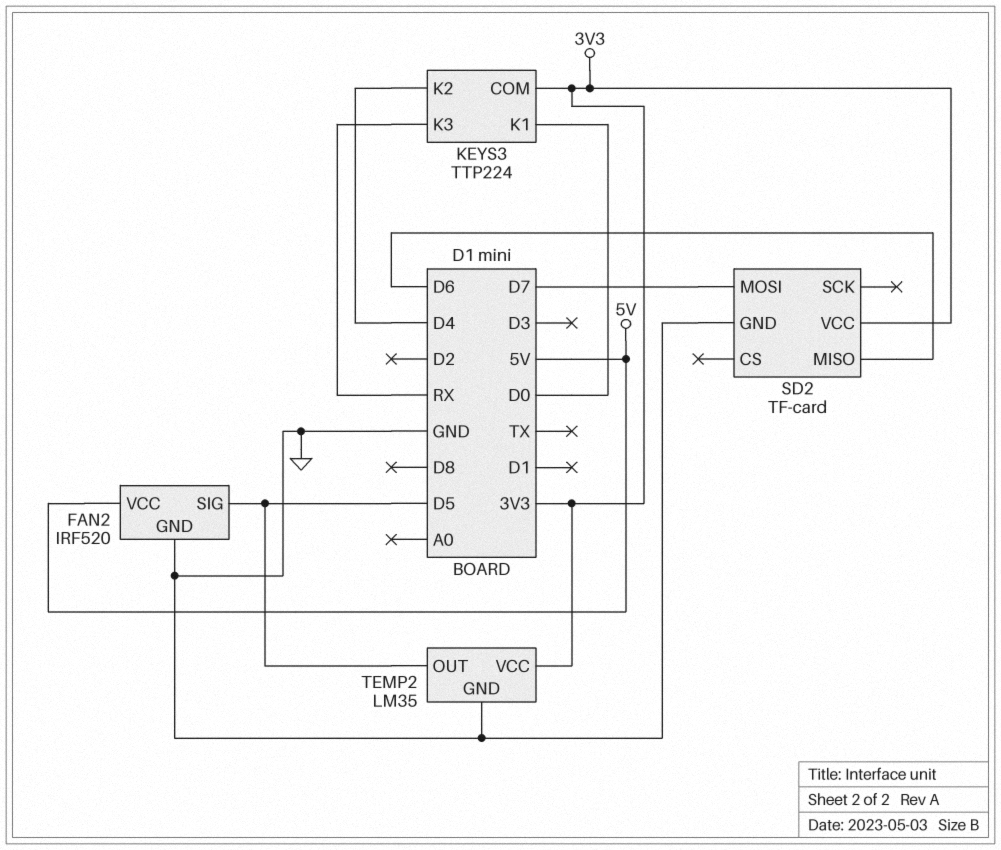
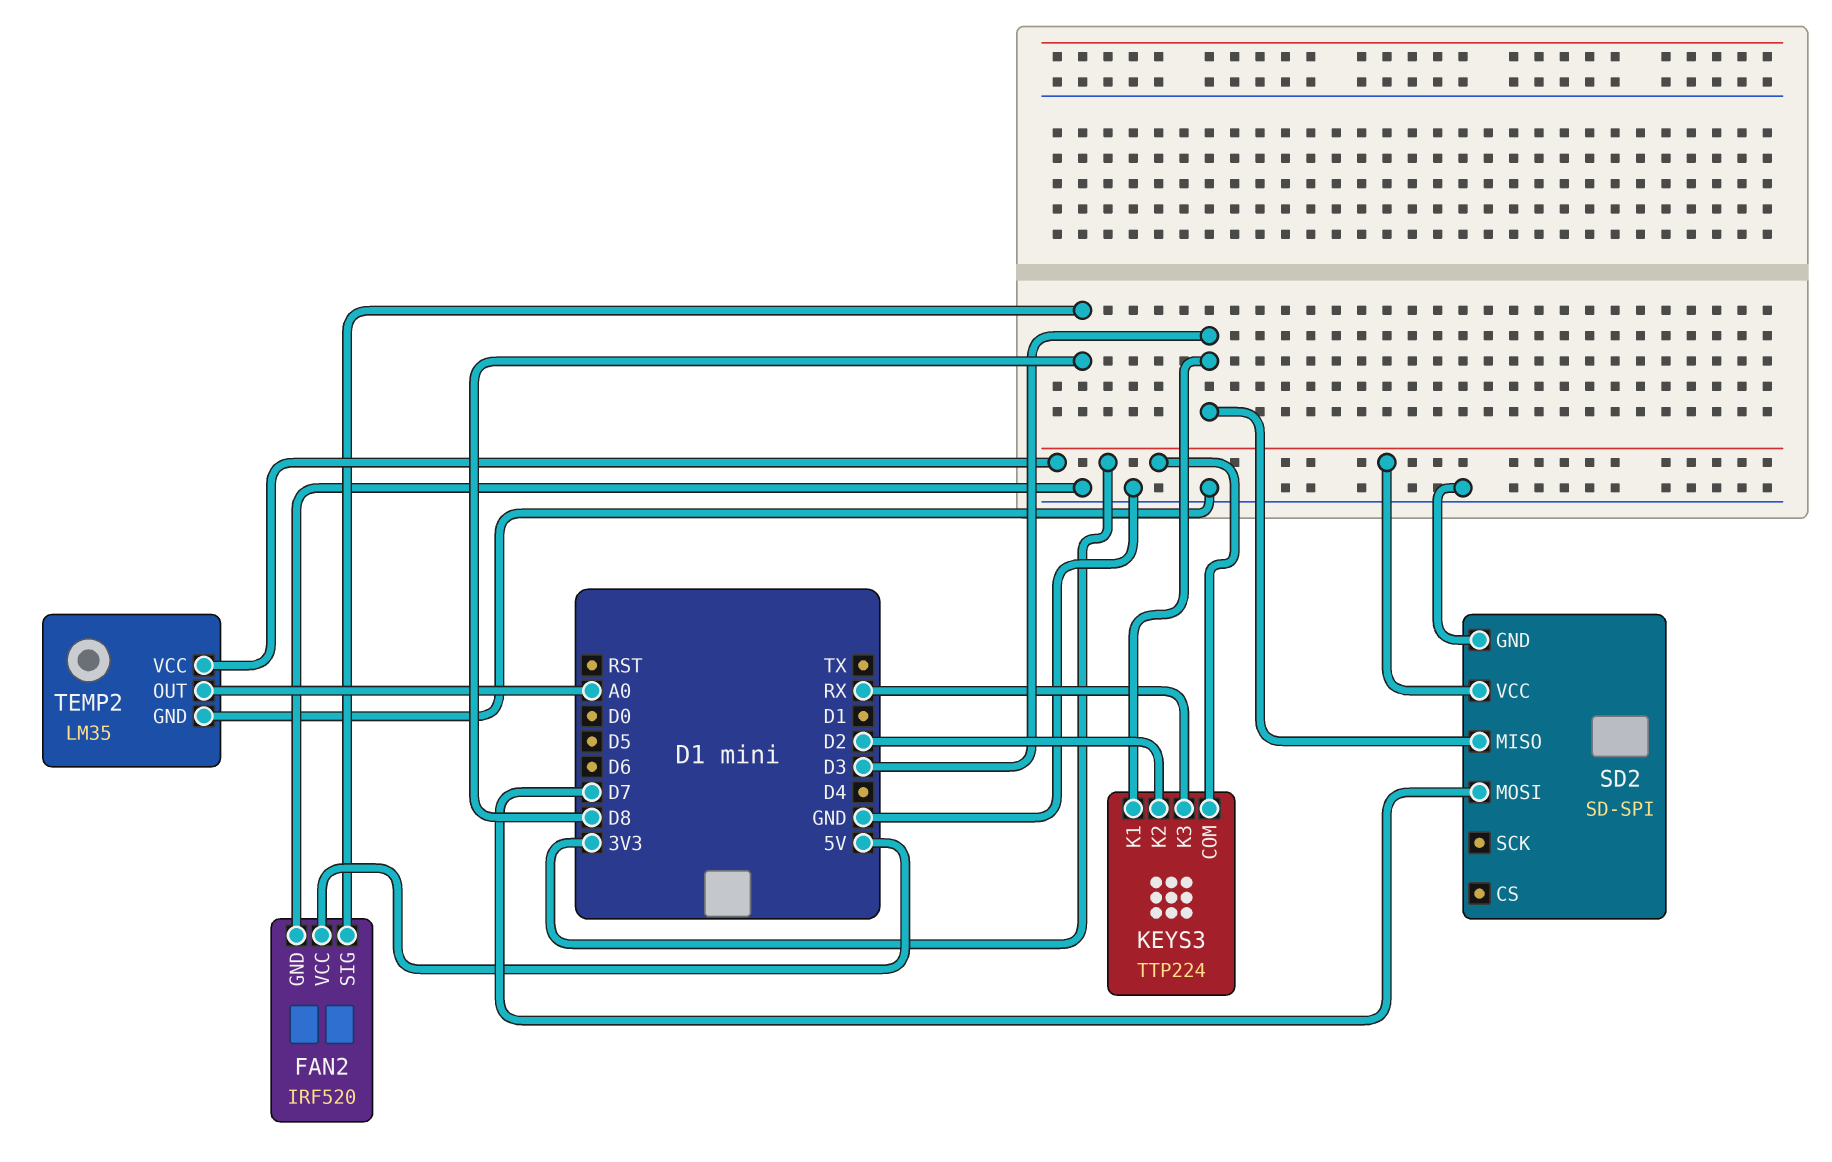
FAN2 pin SIG: D5 -> D8
KEYS3 pin K1: D0 -> D3
KEYS3 pin K2: D4 -> D2
SD2: TF-card -> SD-SPI
SD2 pin MISO: D6 -> D3
TEMP2 pin OUT: D5 -> A0

